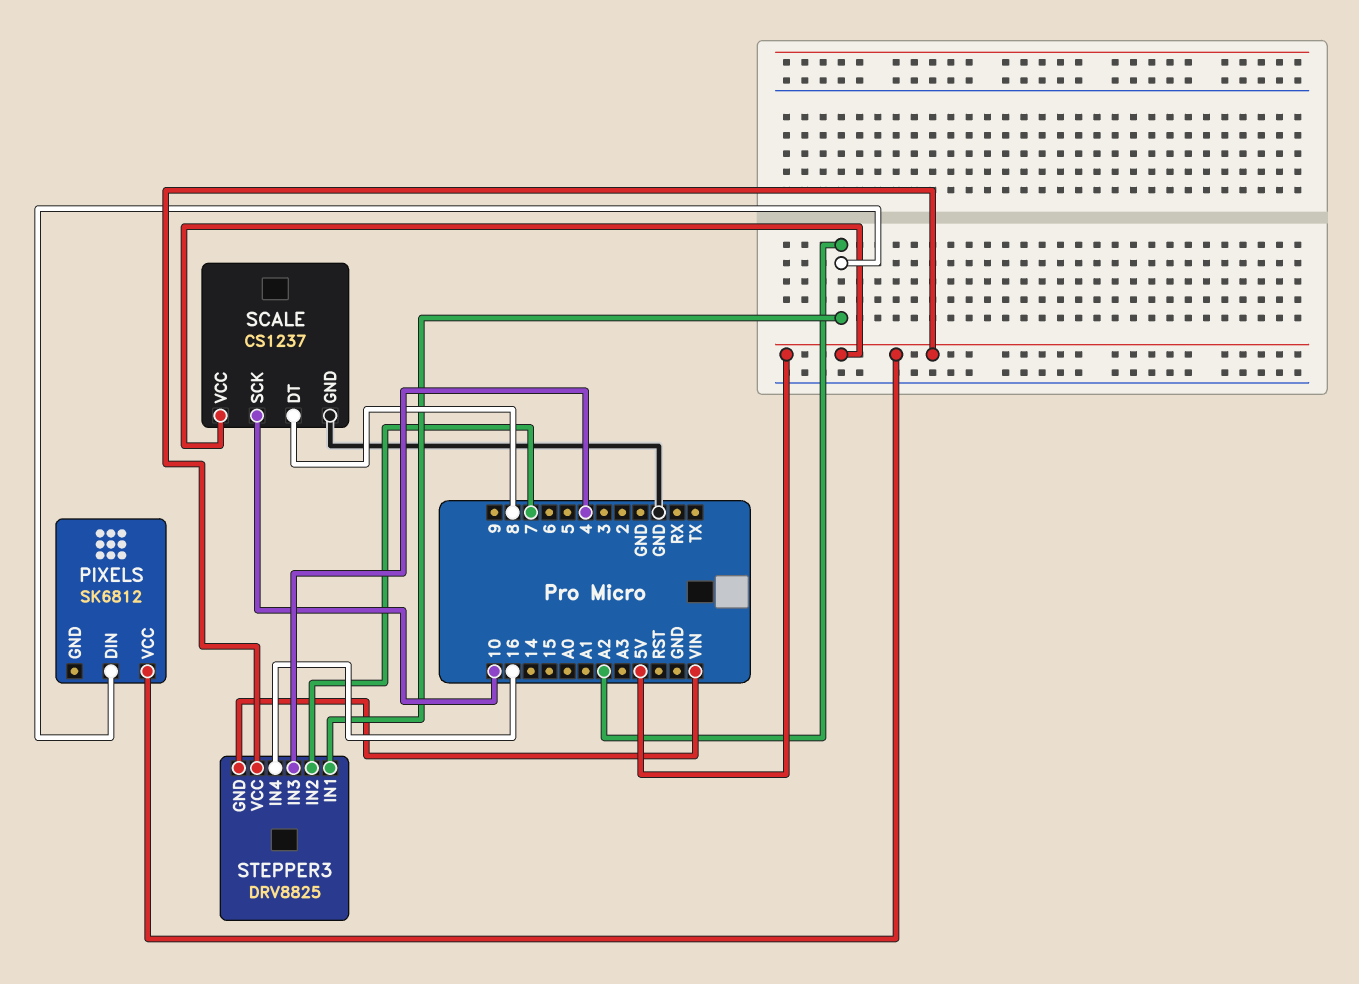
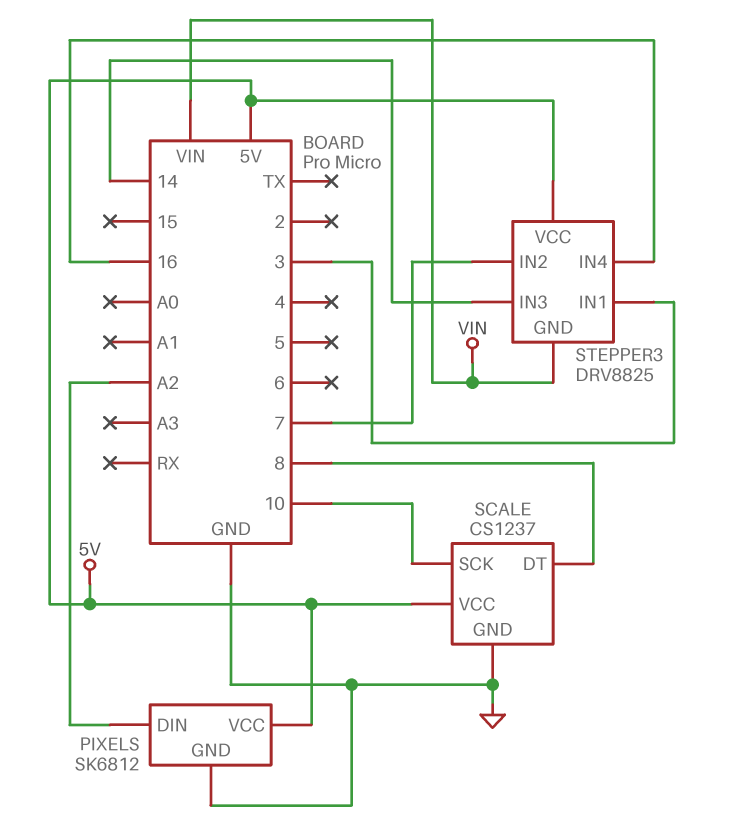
PIXELS pin GND: none -> GND
STEPPER3 pin IN1: A2 -> 3
STEPPER3 pin IN3: 4 -> 14

